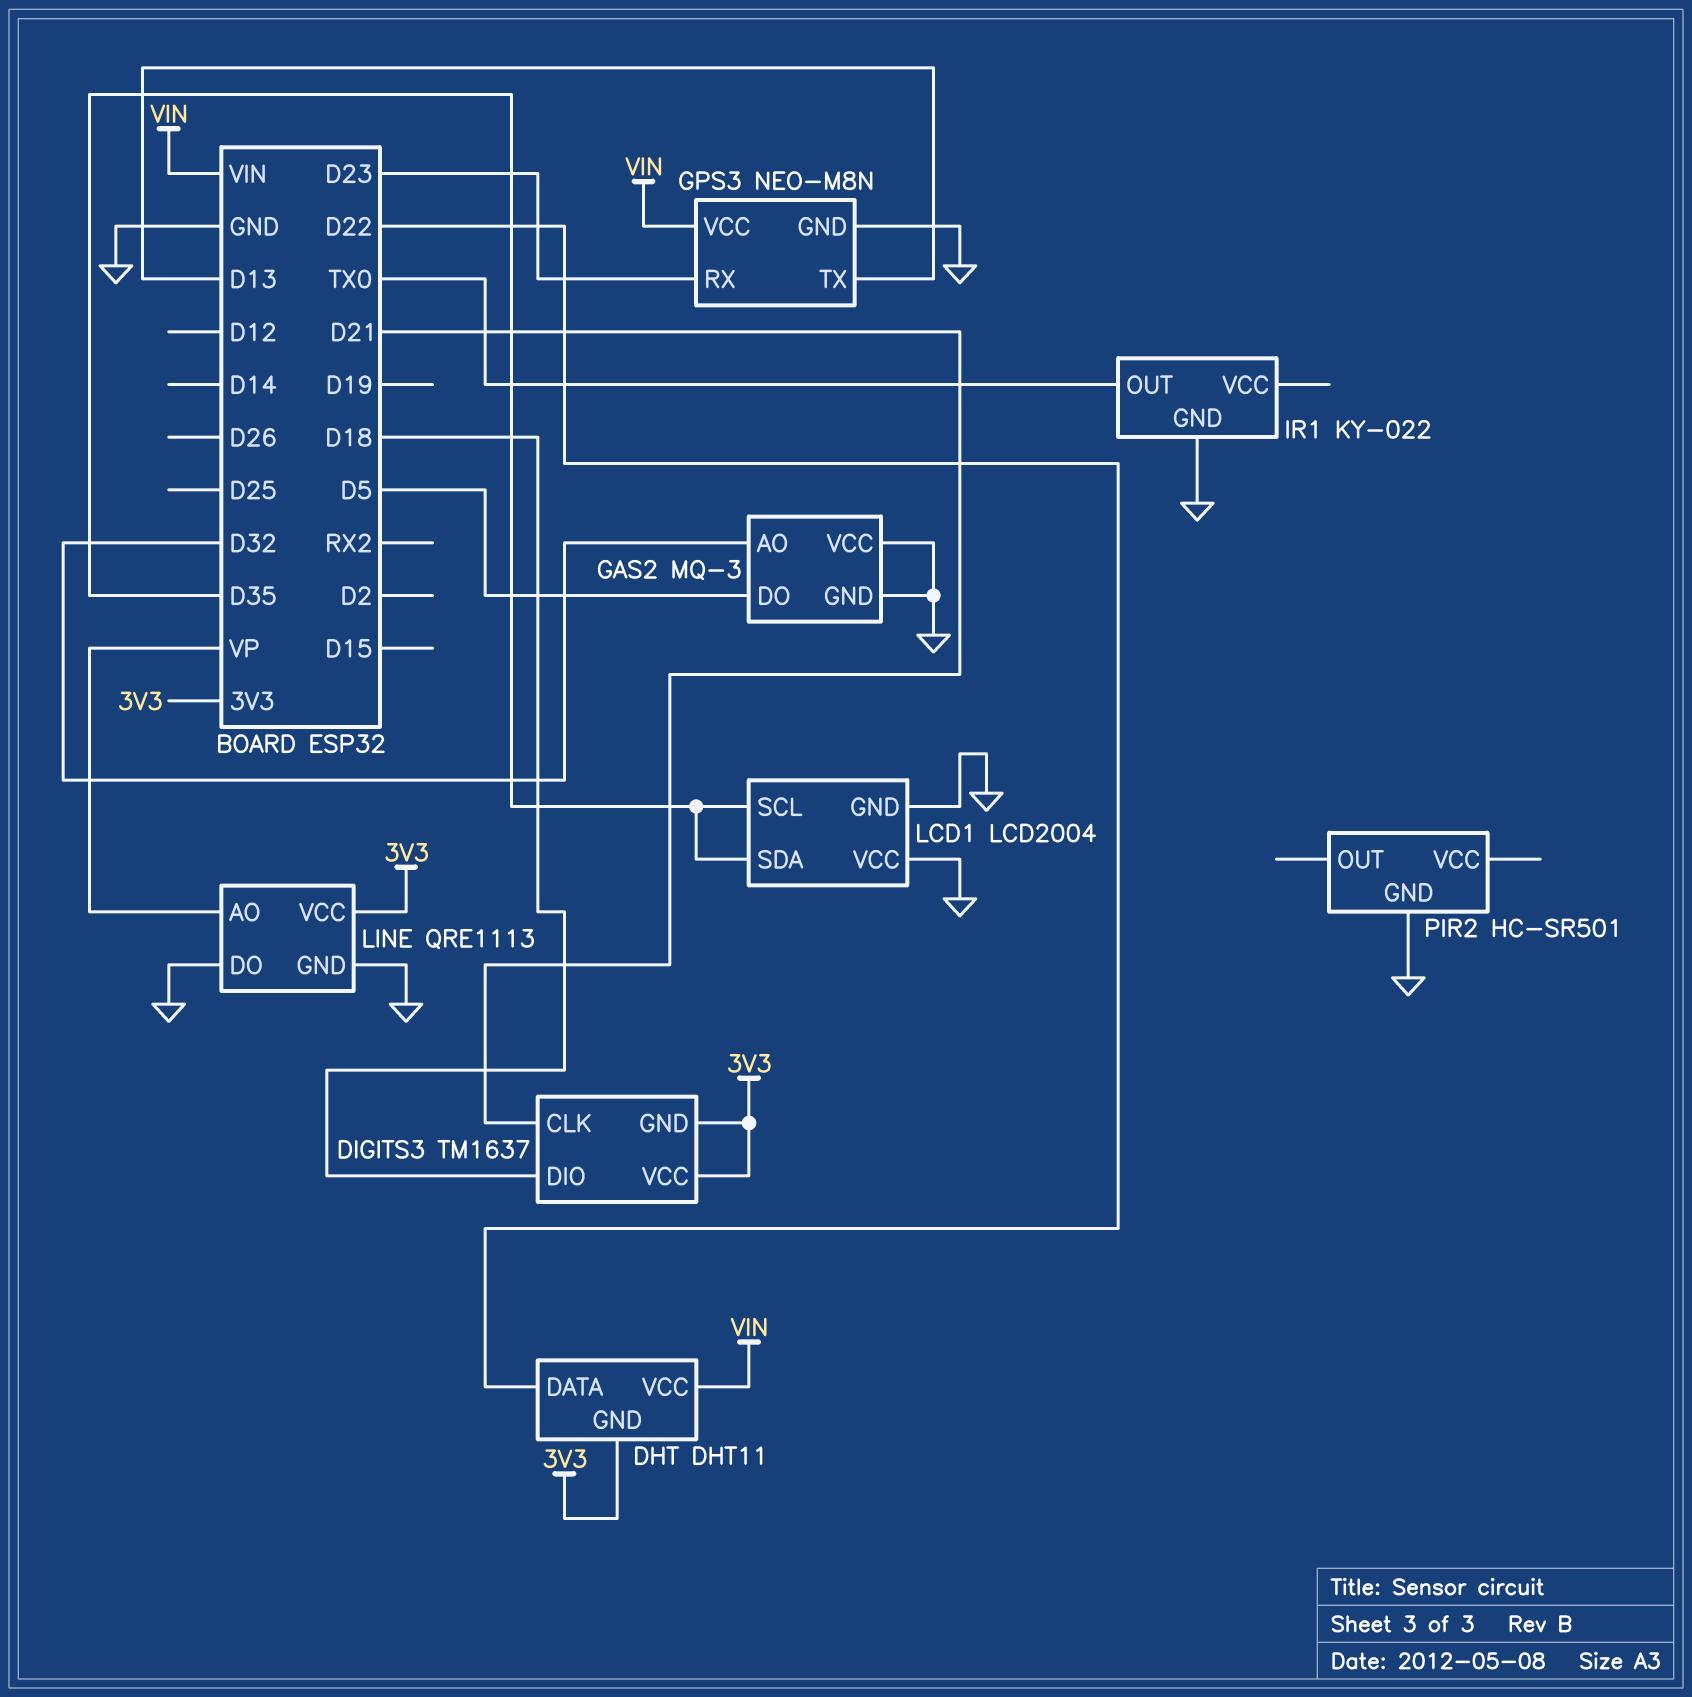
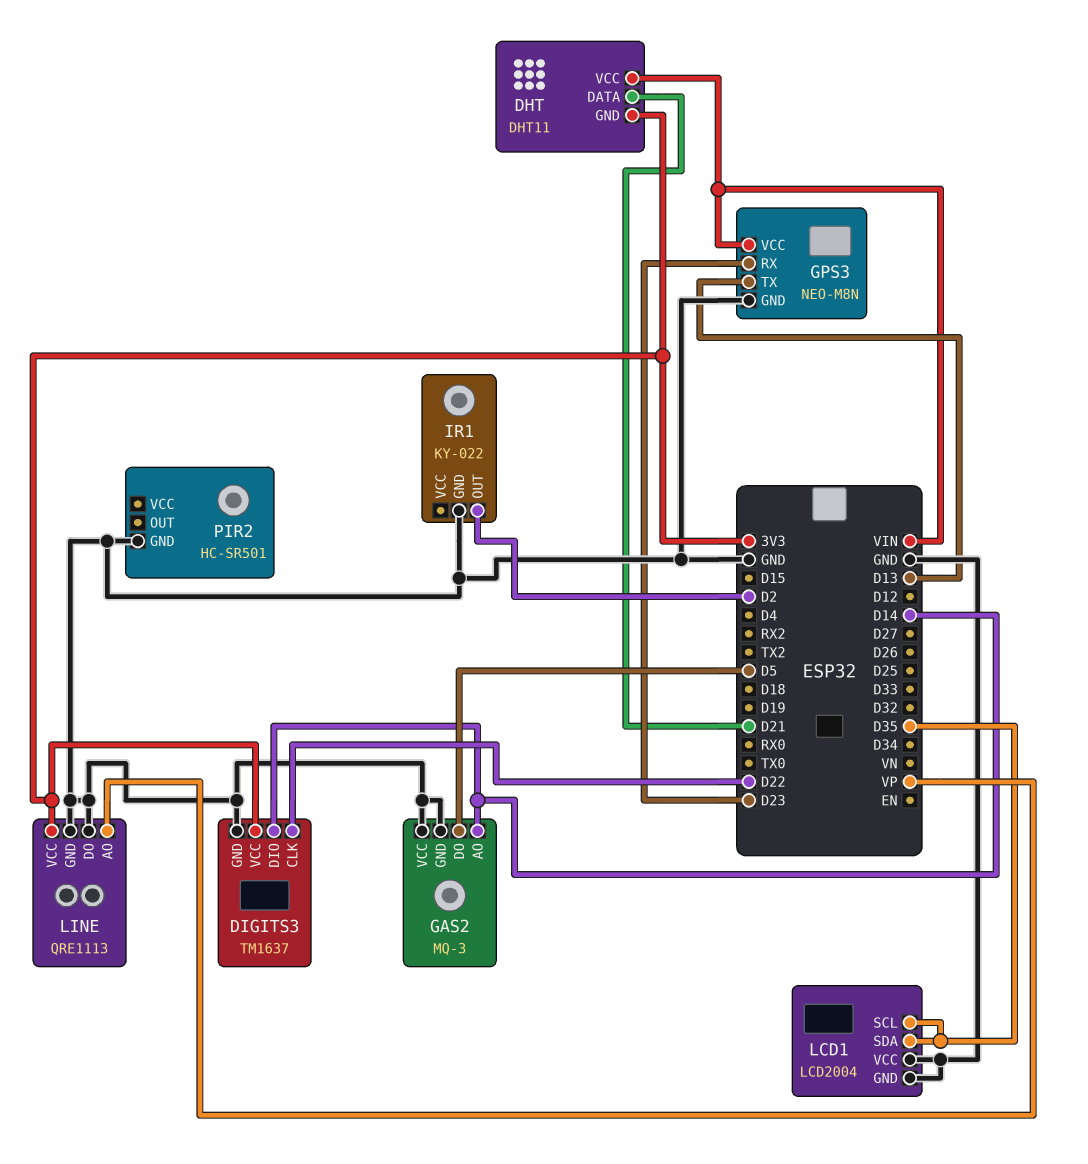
DHT pin DATA: D22 -> D21
DIGITS3 pin CLK: D21 -> D22
DIGITS3 pin DIO: D18 -> D14
DIGITS3 pin GND: 3V3 -> GND
GAS2 pin AO: D32 -> D14
IR1 pin OUT: TX0 -> D2

